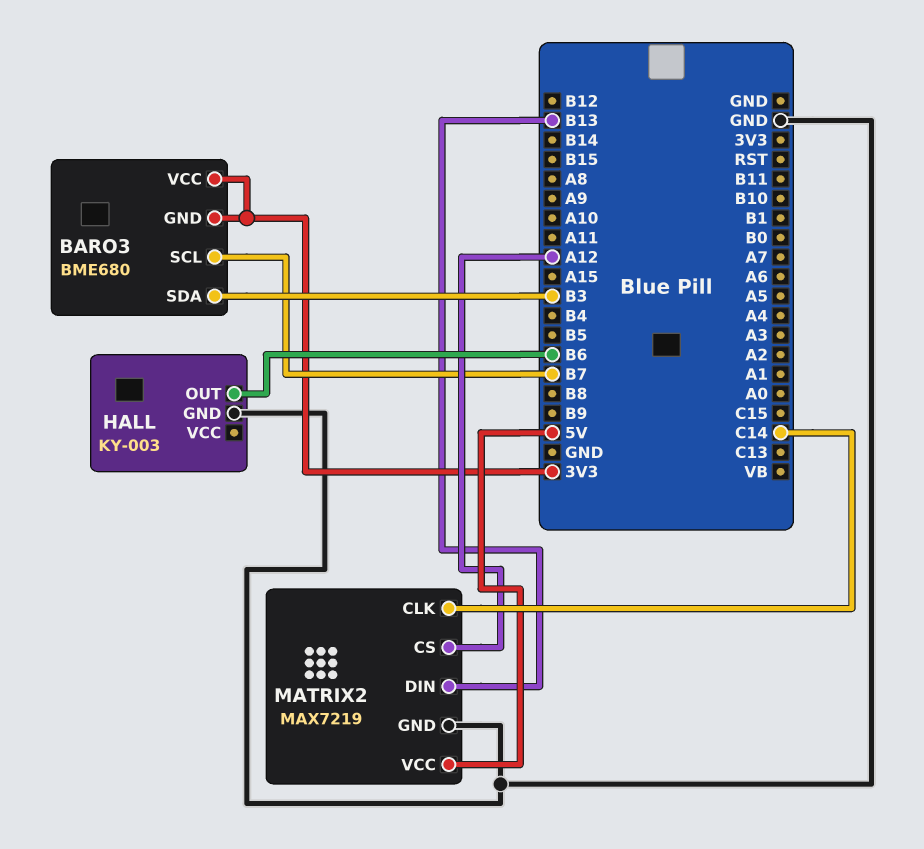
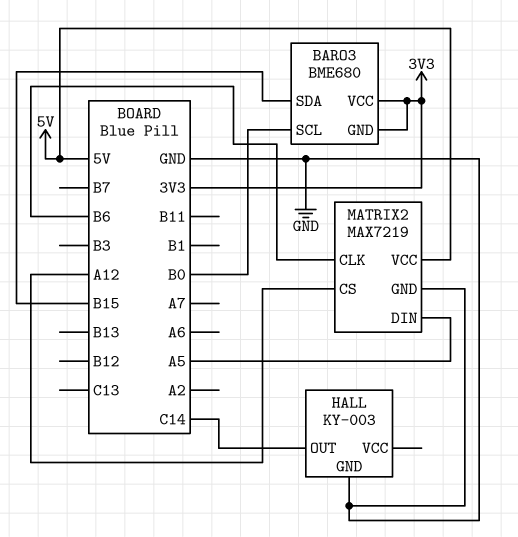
BARO3 pin SCL: B7 -> B0
BARO3 pin SDA: B3 -> B15
HALL pin OUT: B6 -> C14
MATRIX2 pin CLK: C14 -> B6
MATRIX2 pin DIN: B13 -> A5

